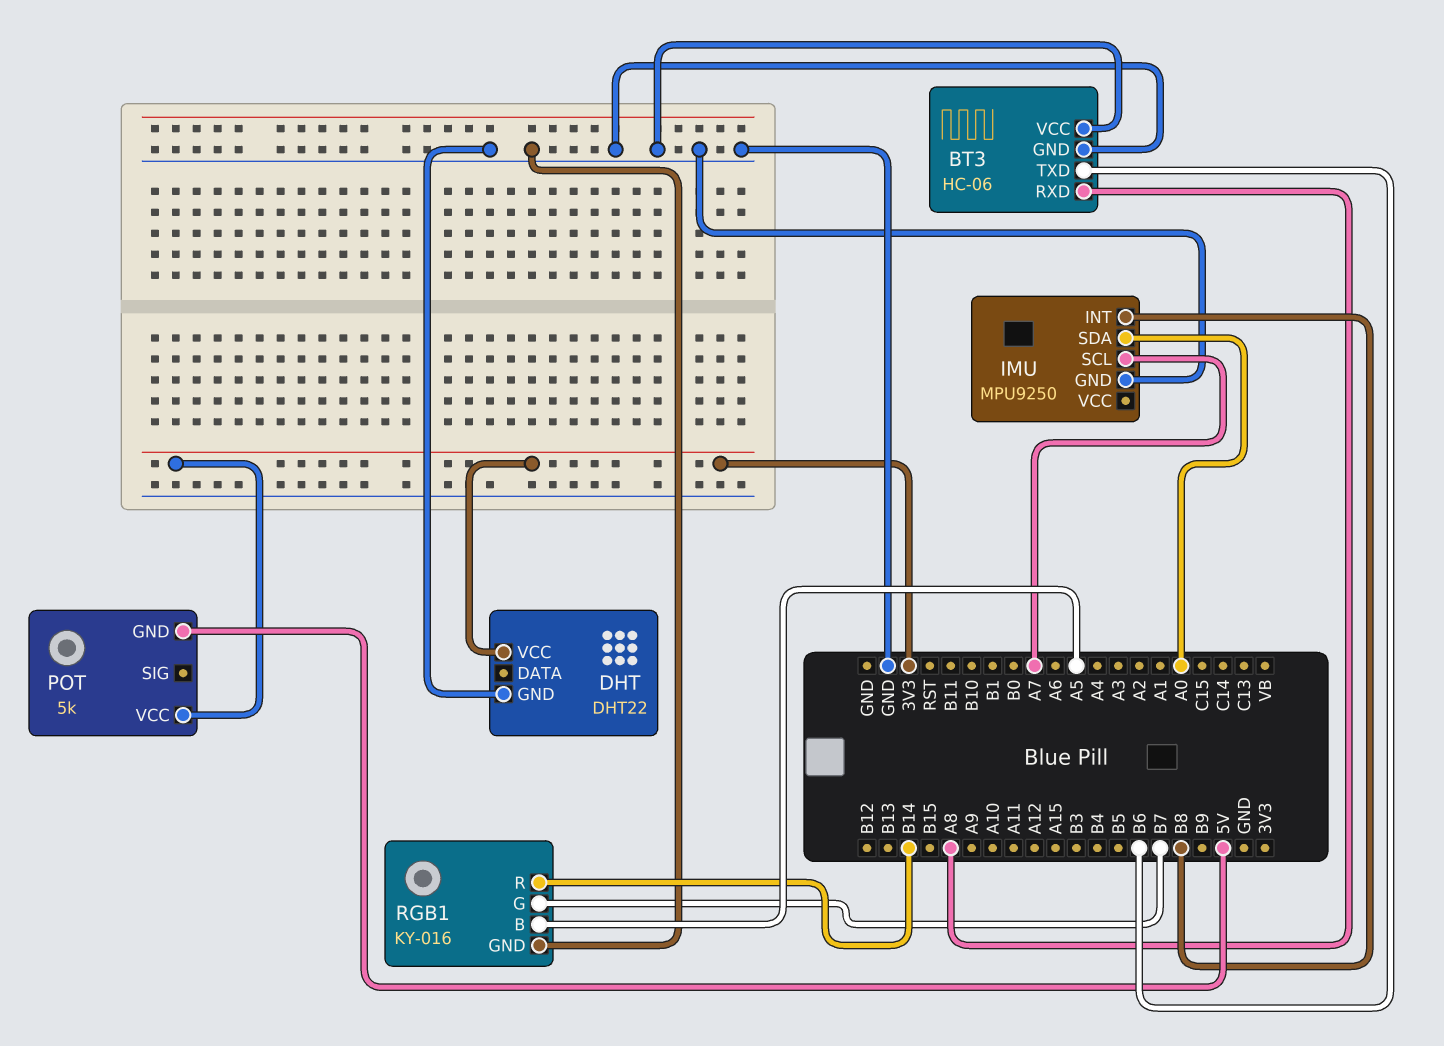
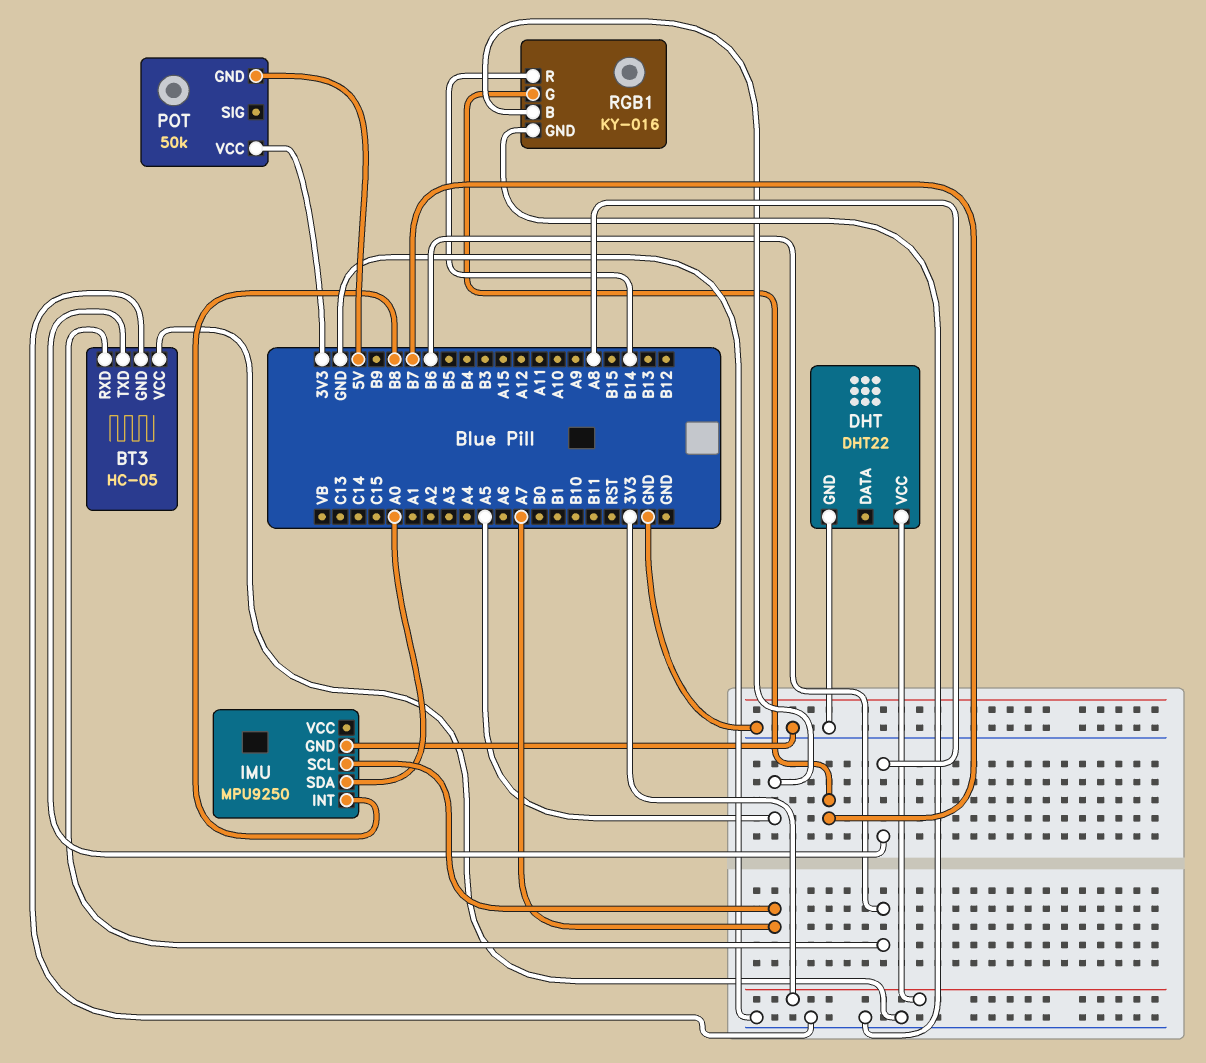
BT3: HC-06 -> HC-05
BT3 pin RXD: A8 -> B6
BT3 pin TXD: B6 -> A8
POT: 5k -> 50k

